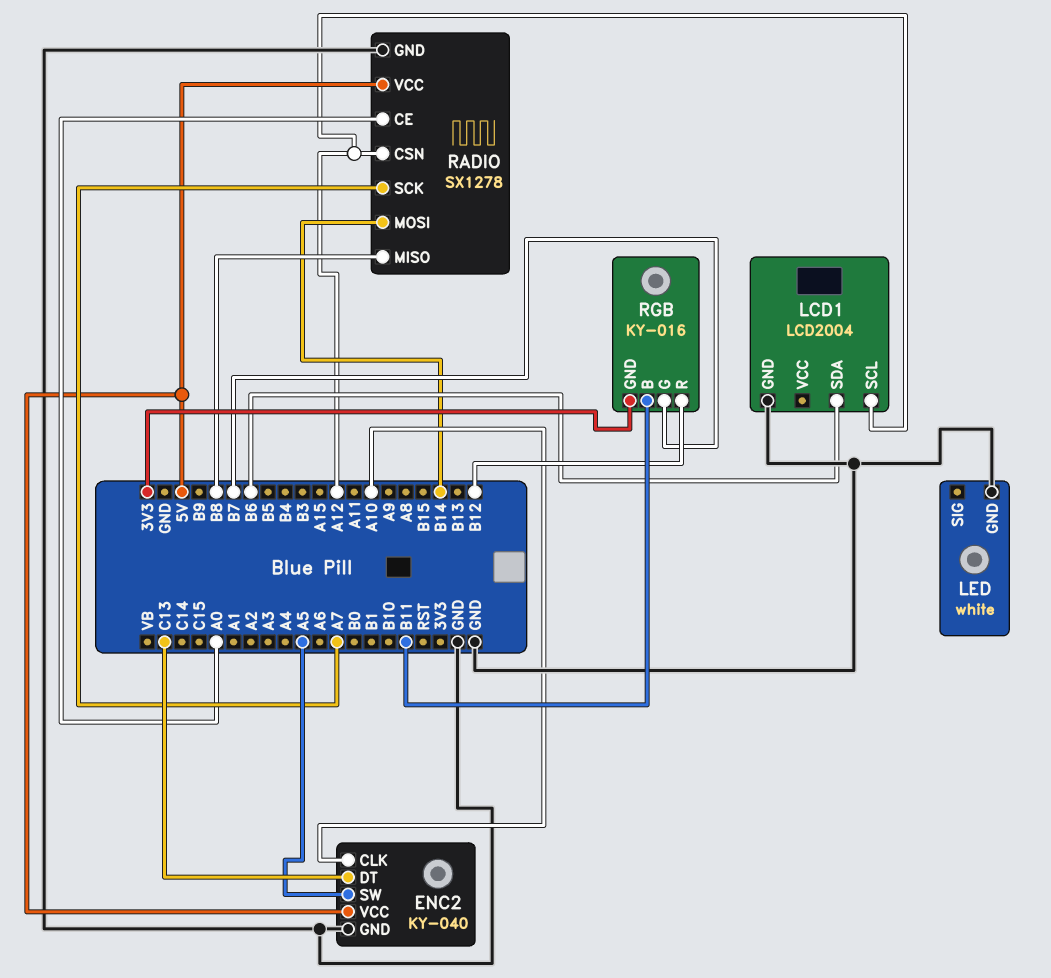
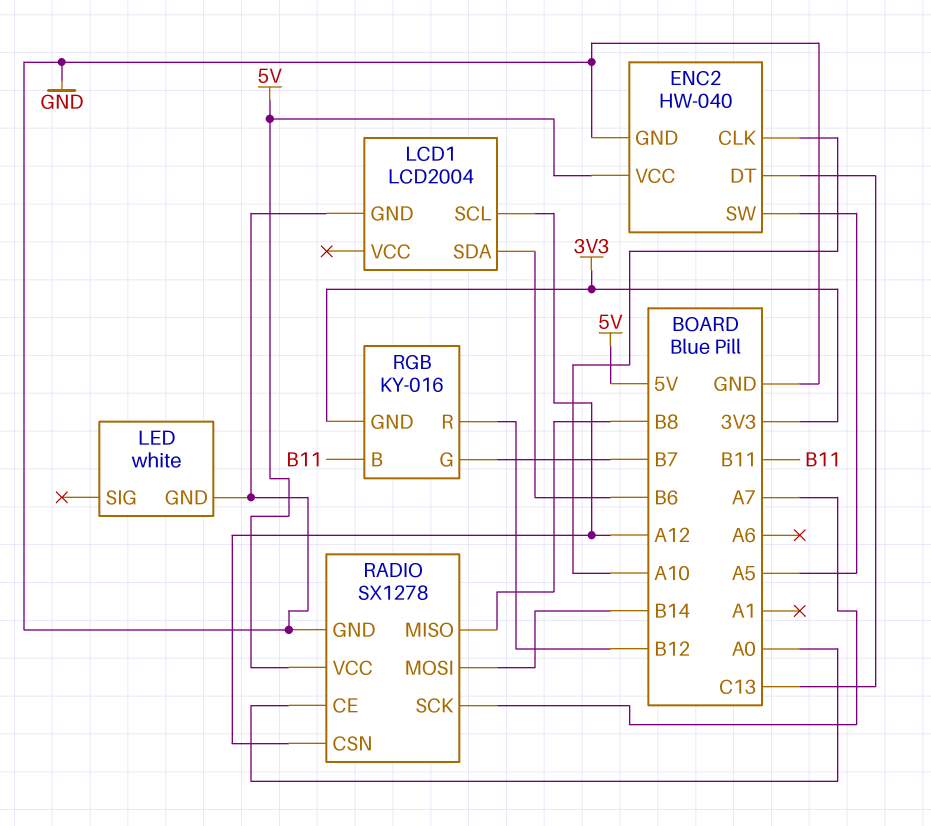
ENC2: KY-040 -> HW-040

